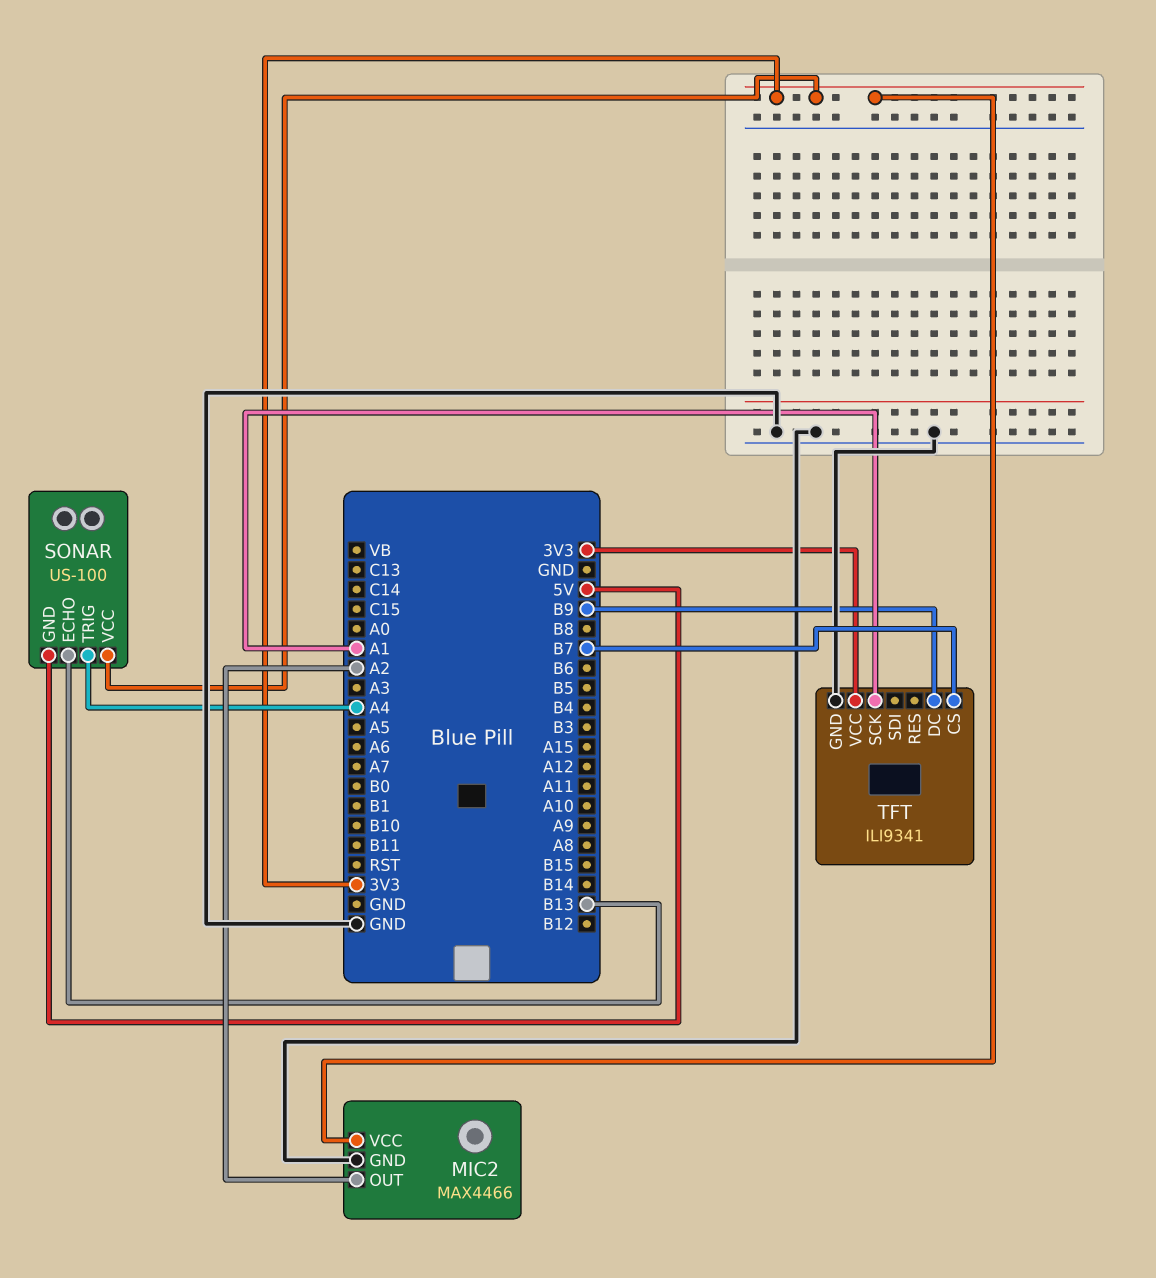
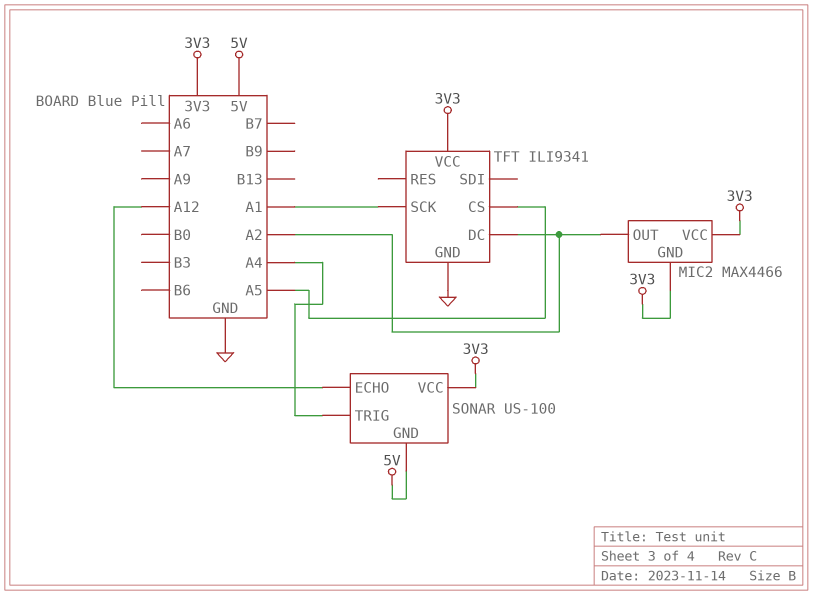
MIC2 pin GND: GND -> 3V3
SONAR pin ECHO: B13 -> A12
TFT pin CS: B7 -> A5
TFT pin DC: B9 -> A2

